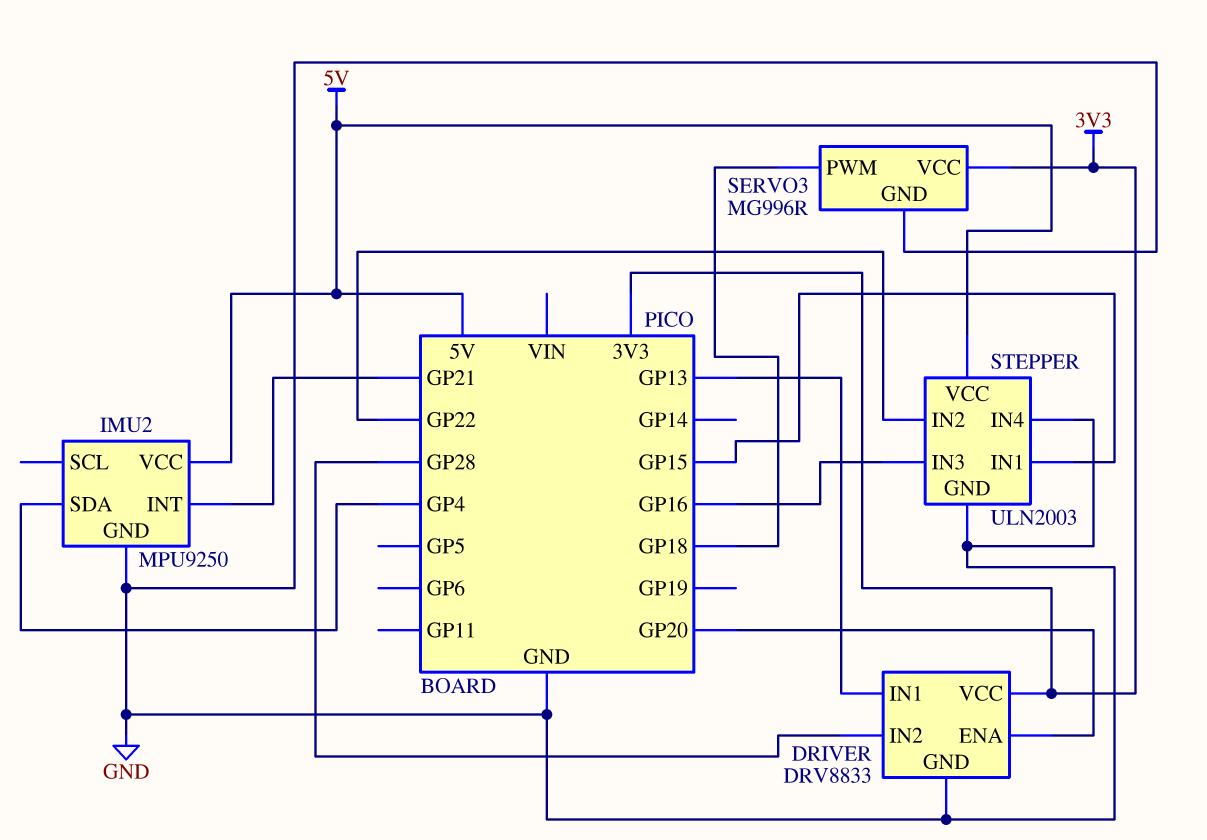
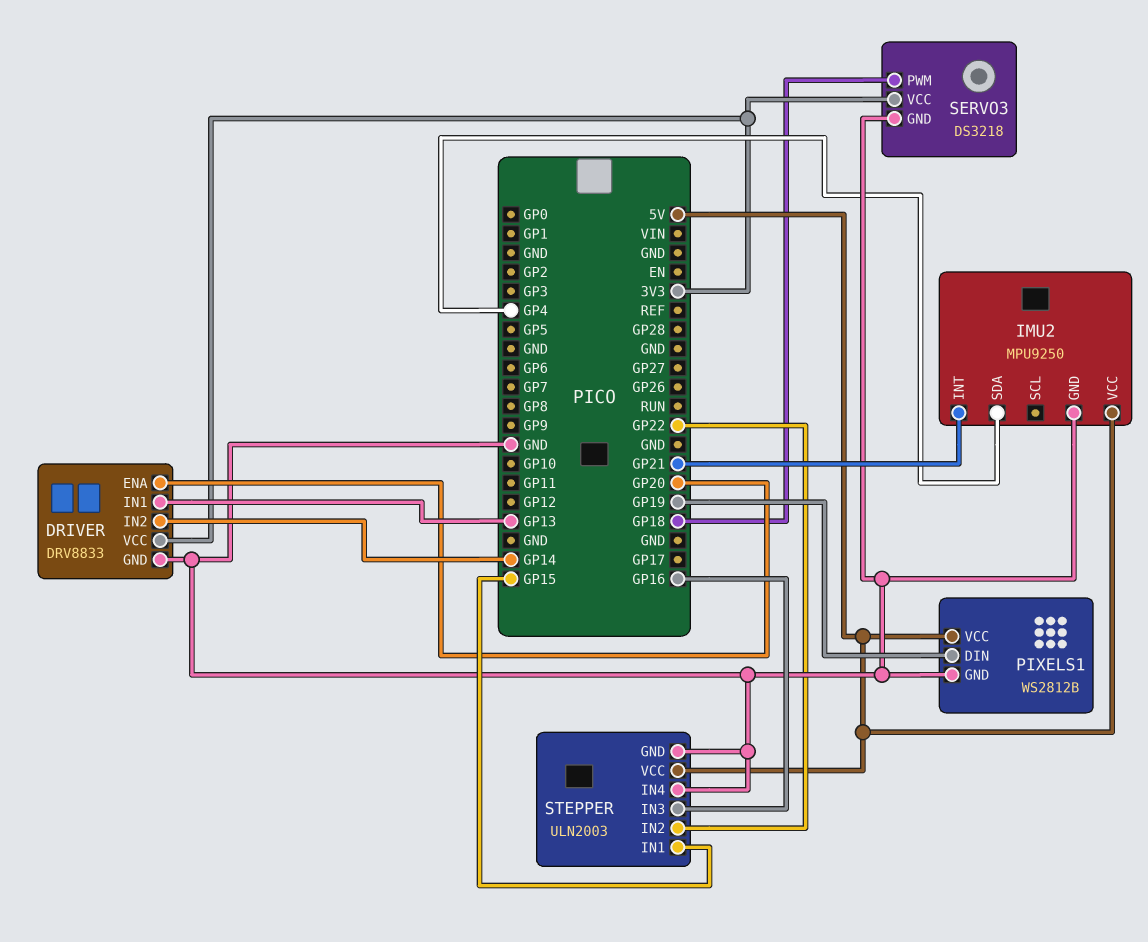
DRIVER pin IN2: GP28 -> GP14
PIXELS1: none -> WS2812B
PIXELS1 pin DIN: none -> GP19
PIXELS1 pin GND: none -> GND
PIXELS1 pin VCC: none -> 5V
SERVO3: MG996R -> DS3218

